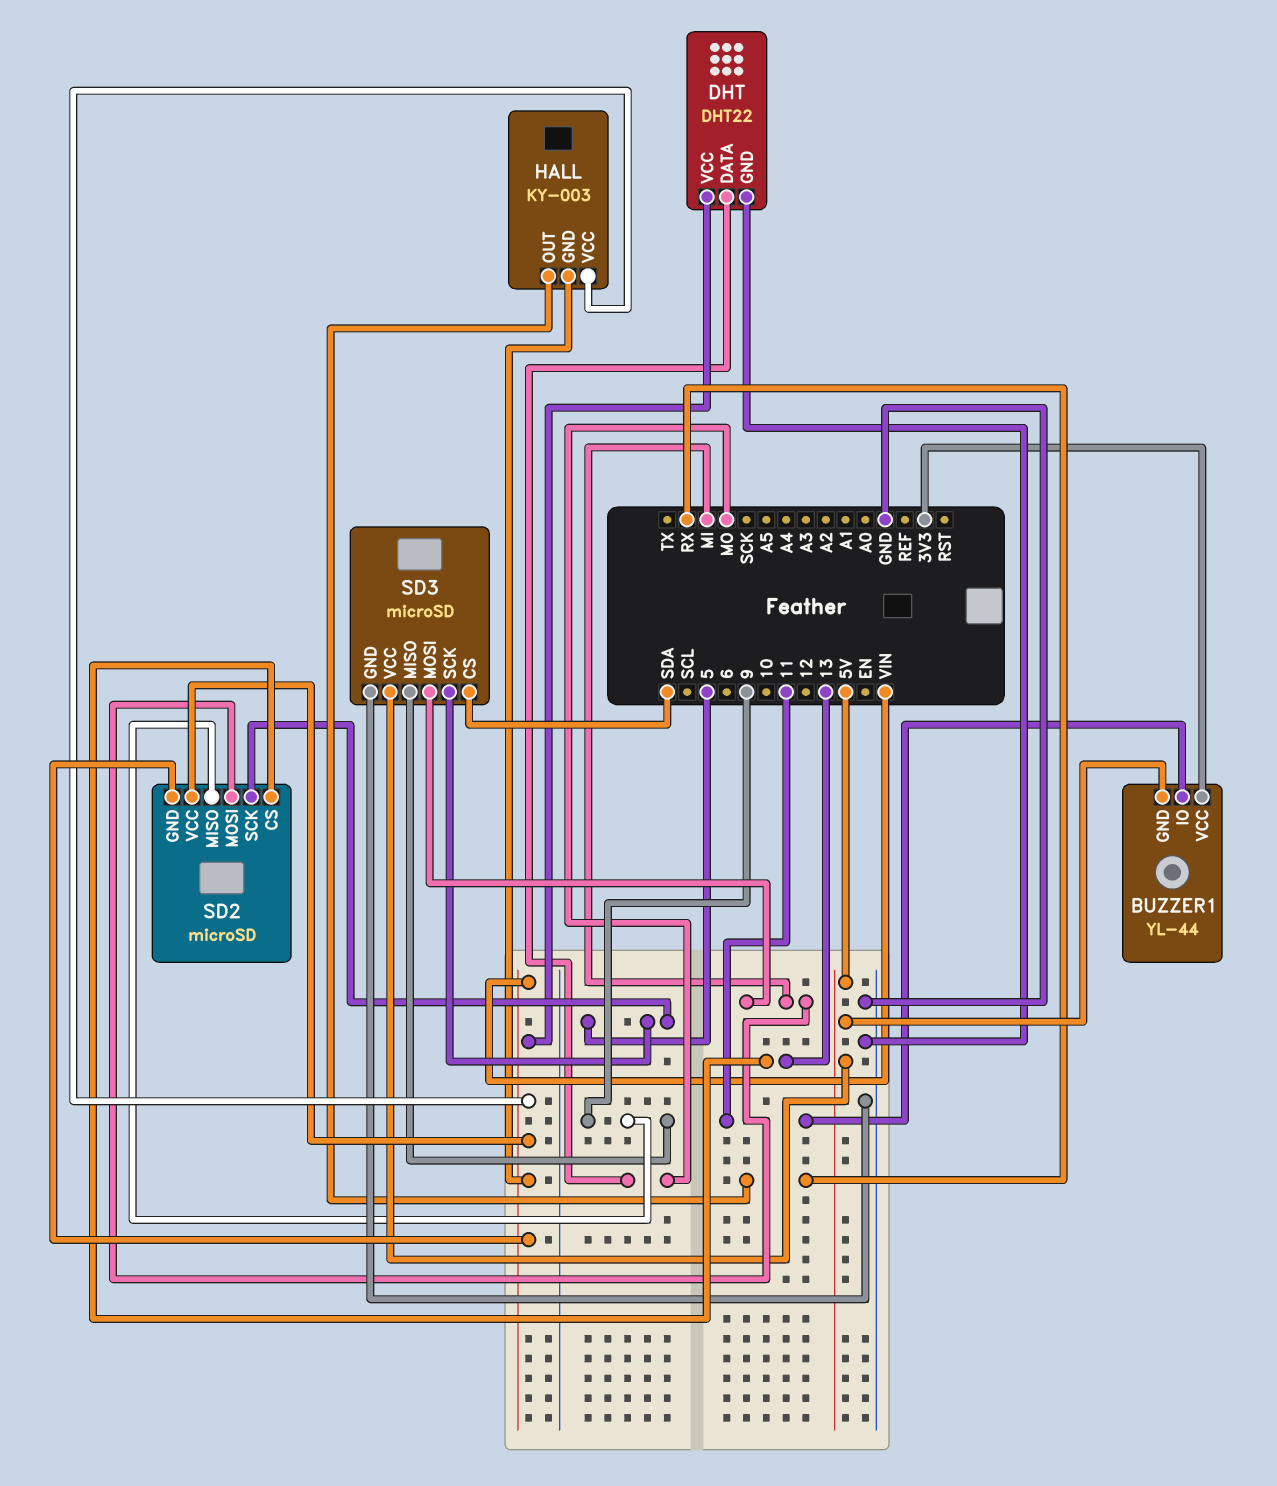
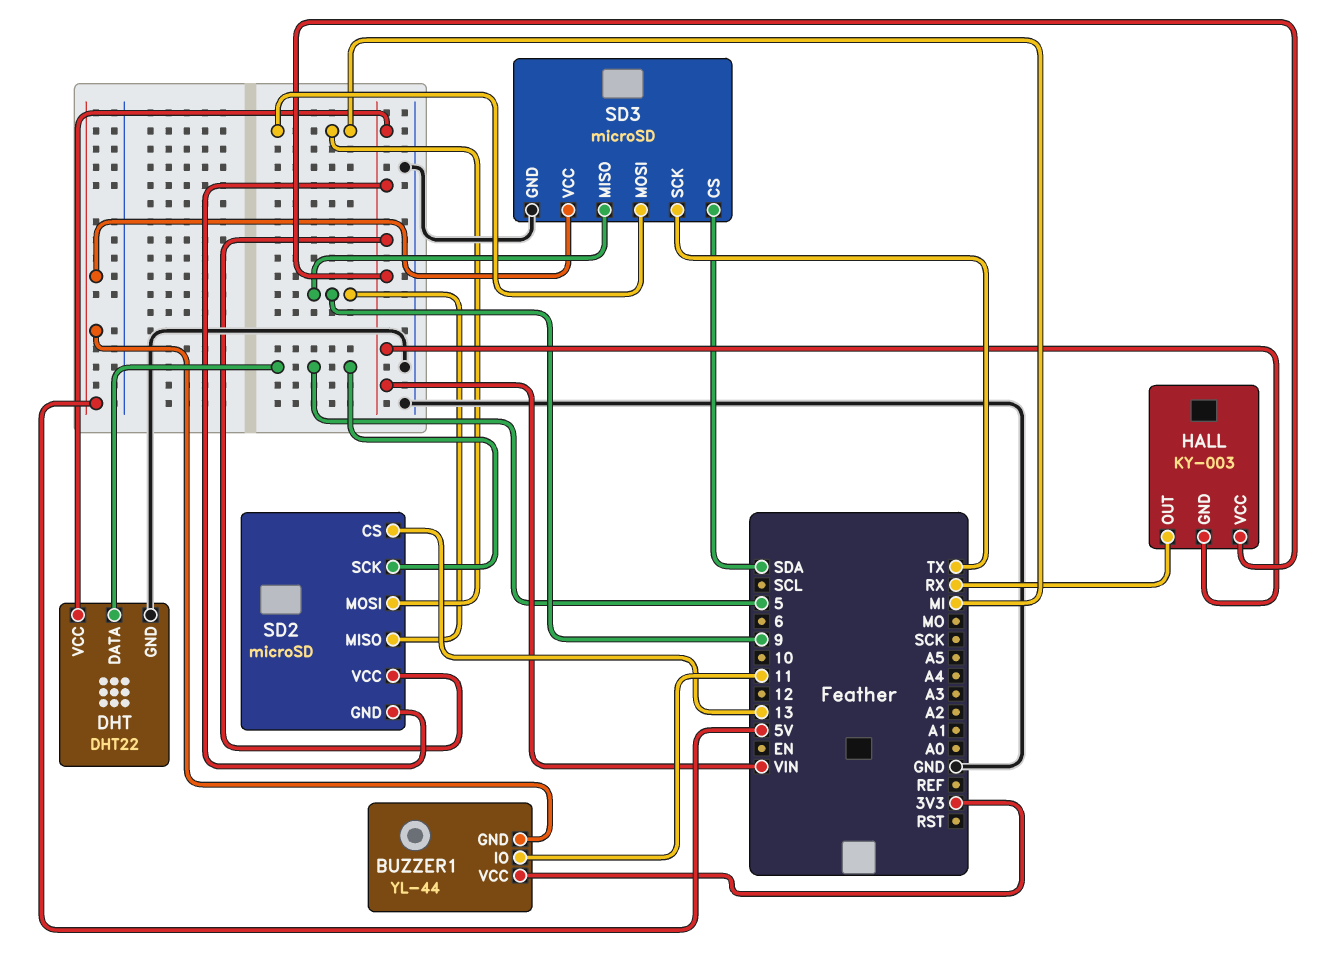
DHT pin DATA: MO -> 5
SD3 pin SCK: 5 -> TX

